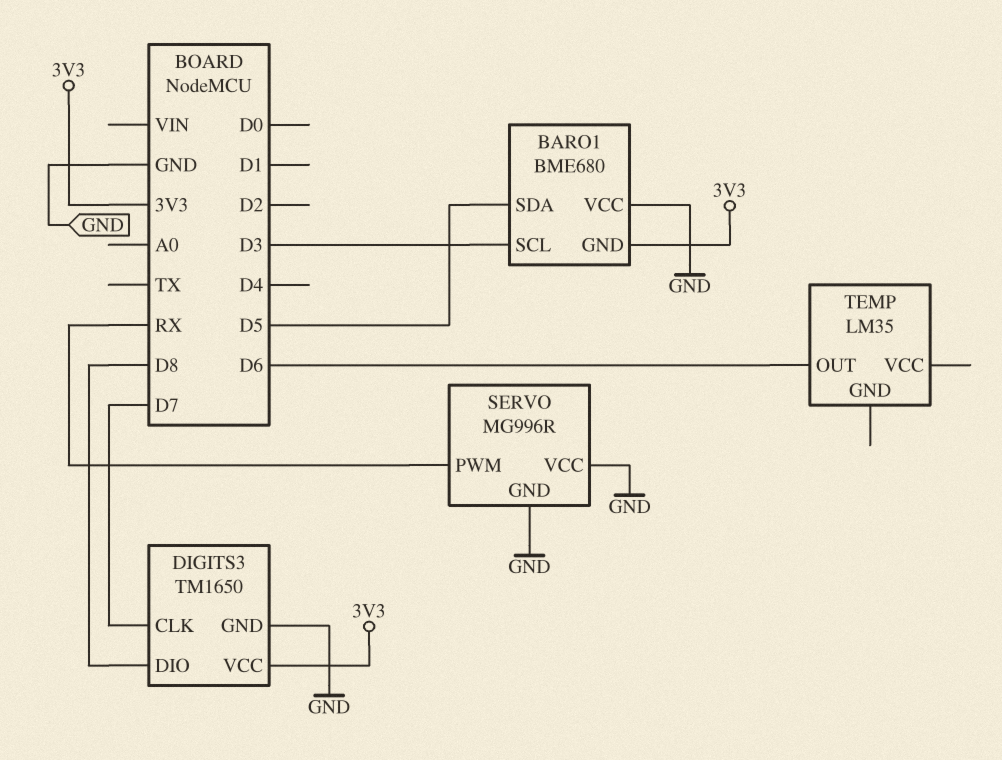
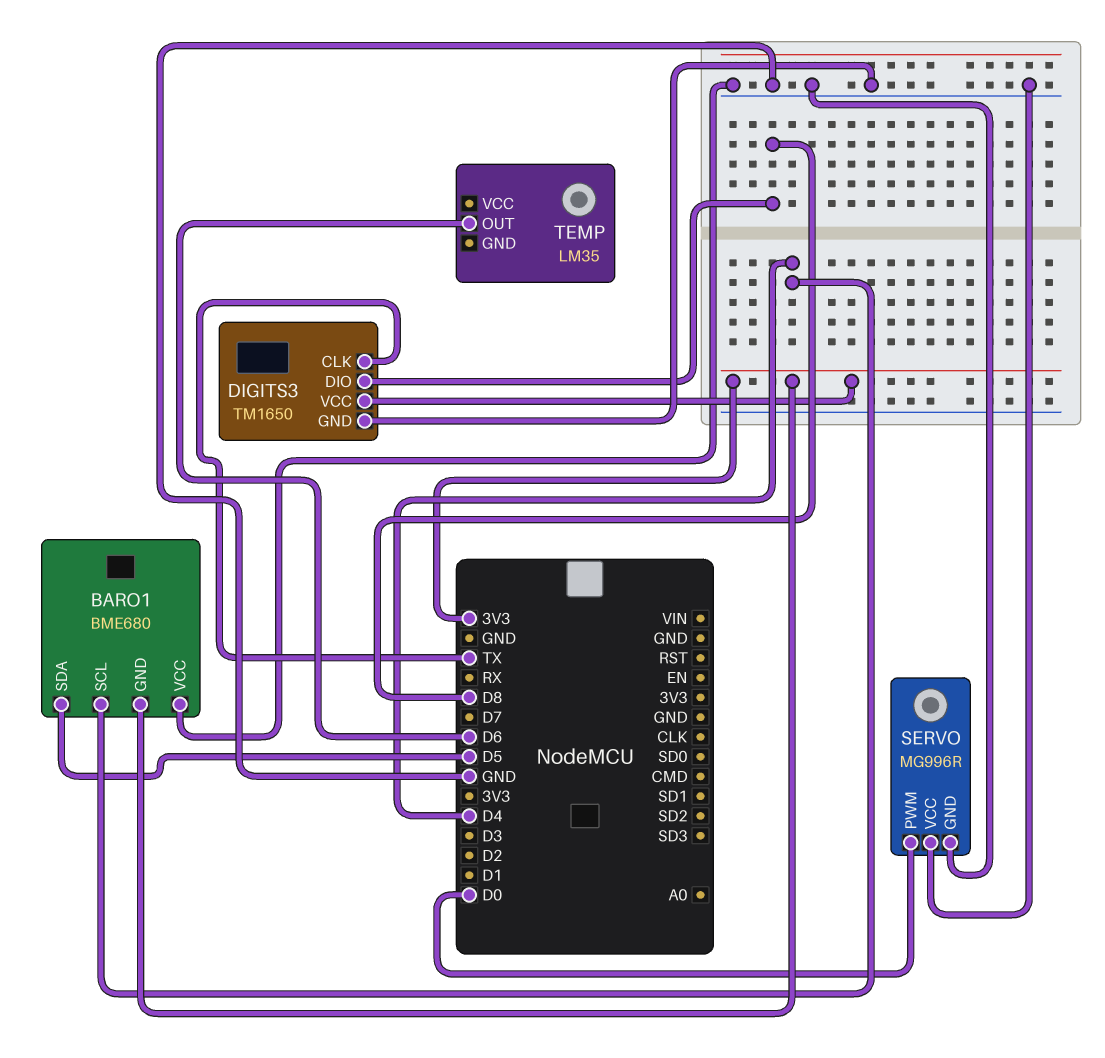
BARO1 pin SCL: D3 -> D4
DIGITS3 pin CLK: D7 -> TX
SERVO pin PWM: RX -> D0

